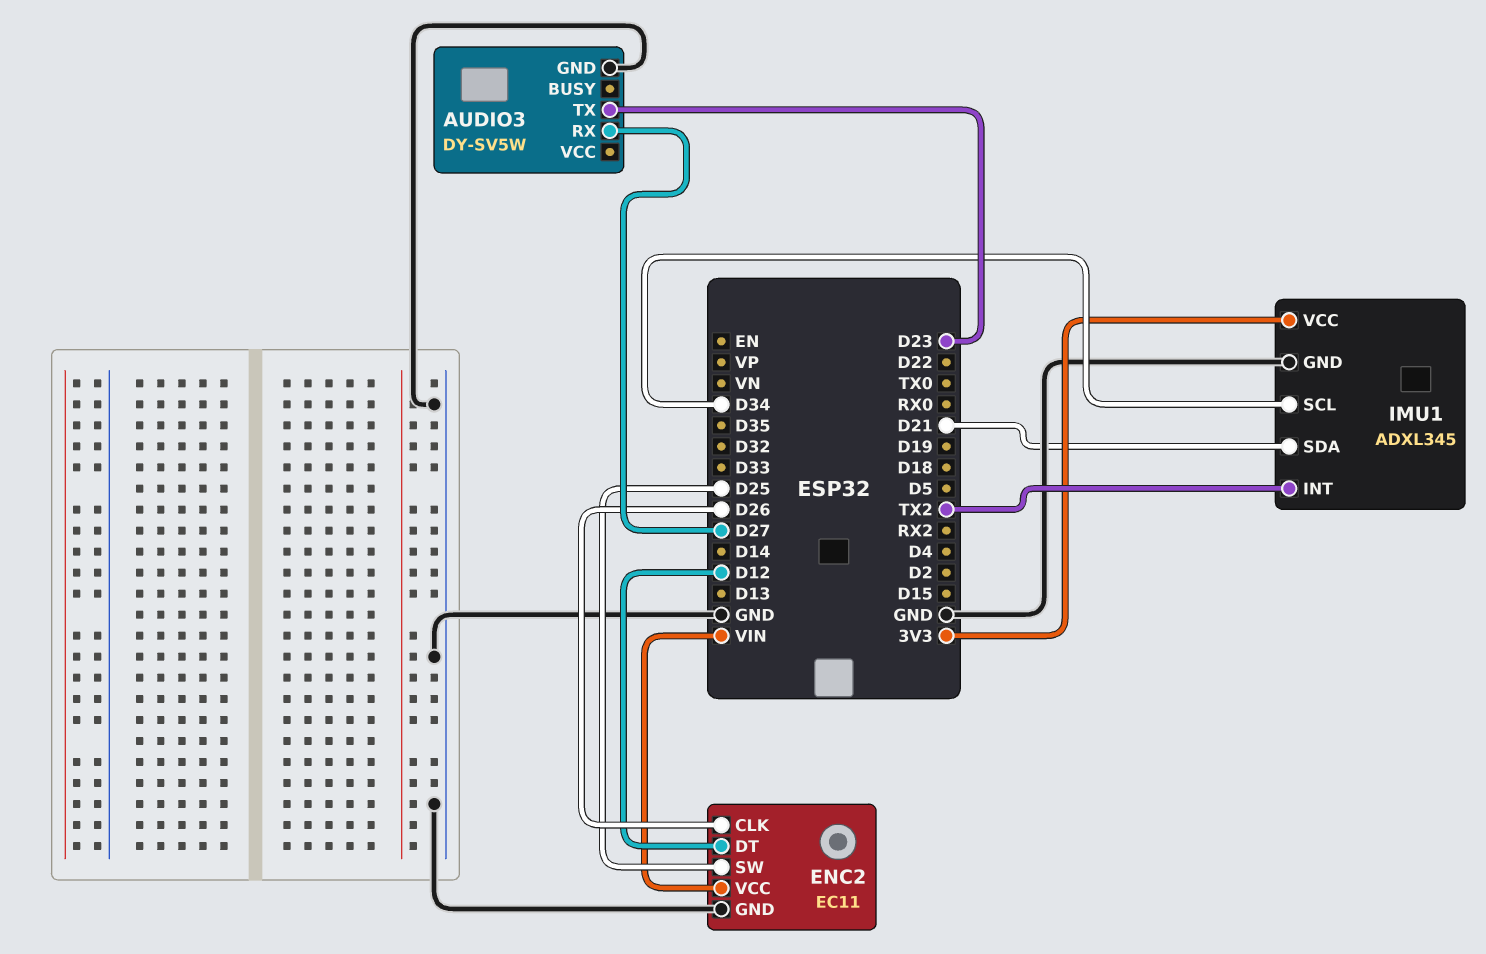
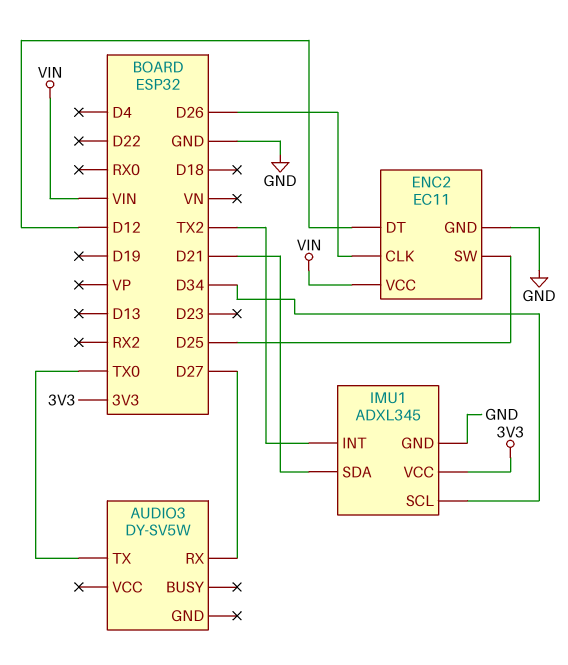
AUDIO3 pin GND: GND -> none
AUDIO3 pin TX: D23 -> TX0

